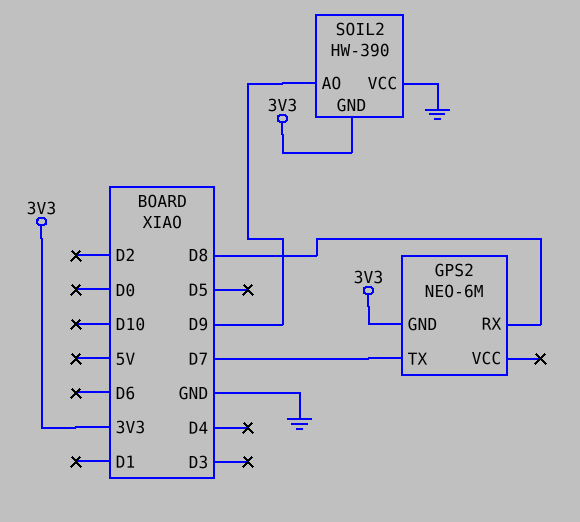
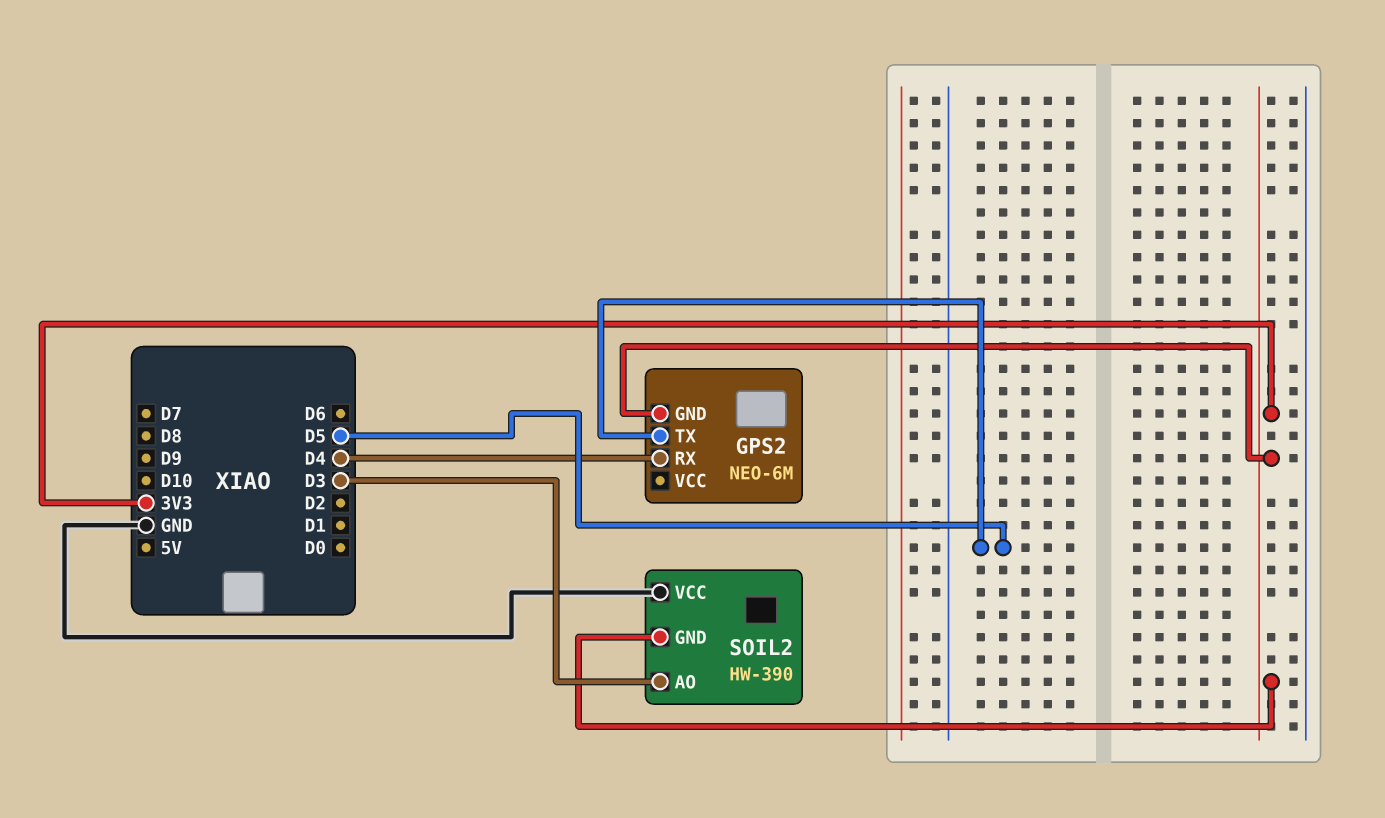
GPS2 pin RX: D8 -> D4
GPS2 pin TX: D7 -> D5
SOIL2 pin AO: D9 -> D3

